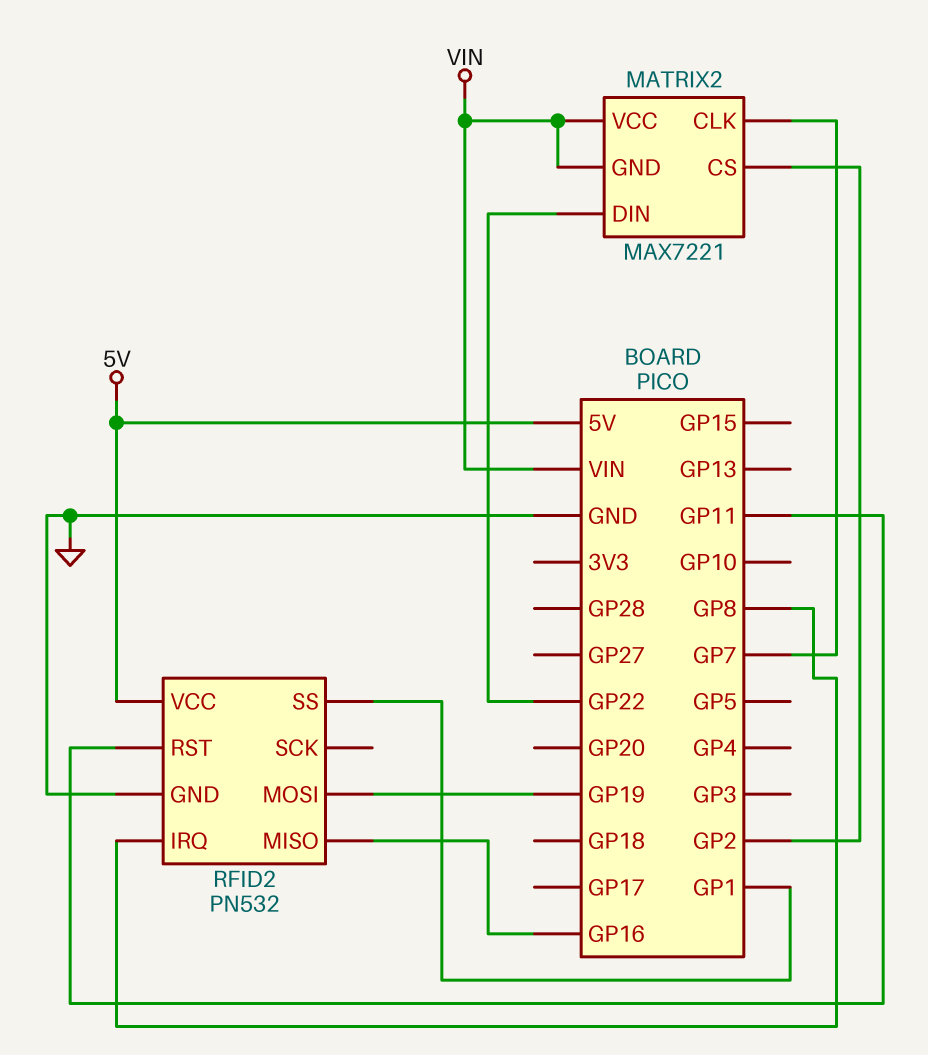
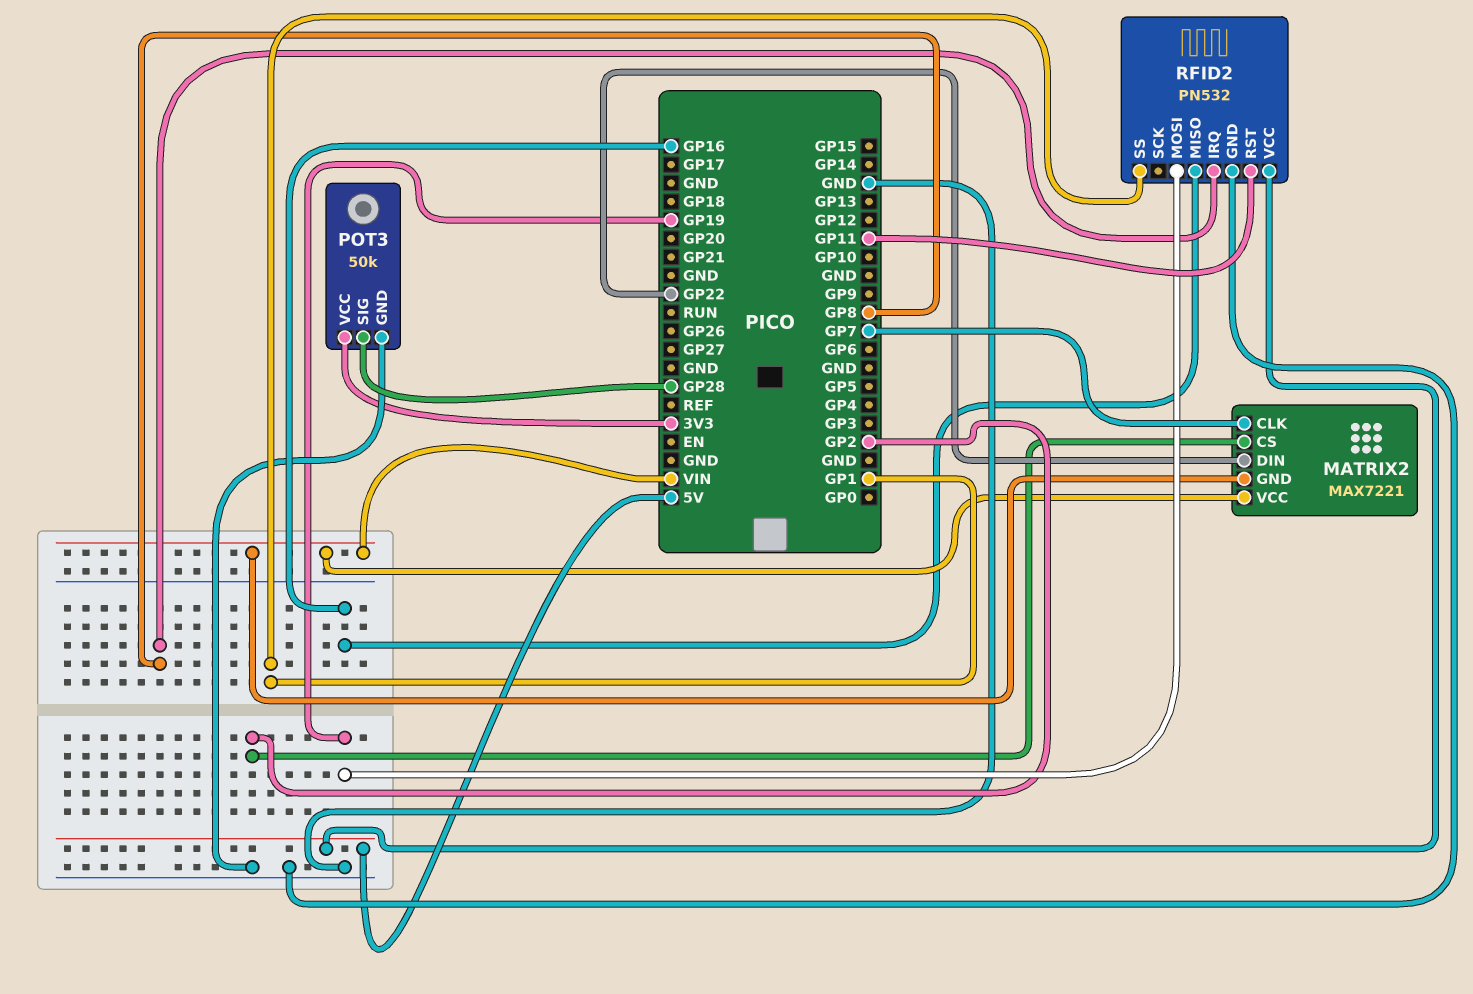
POT3: none -> 50k
POT3 pin GND: none -> GND
POT3 pin SIG: none -> GP28
POT3 pin VCC: none -> 3V3

